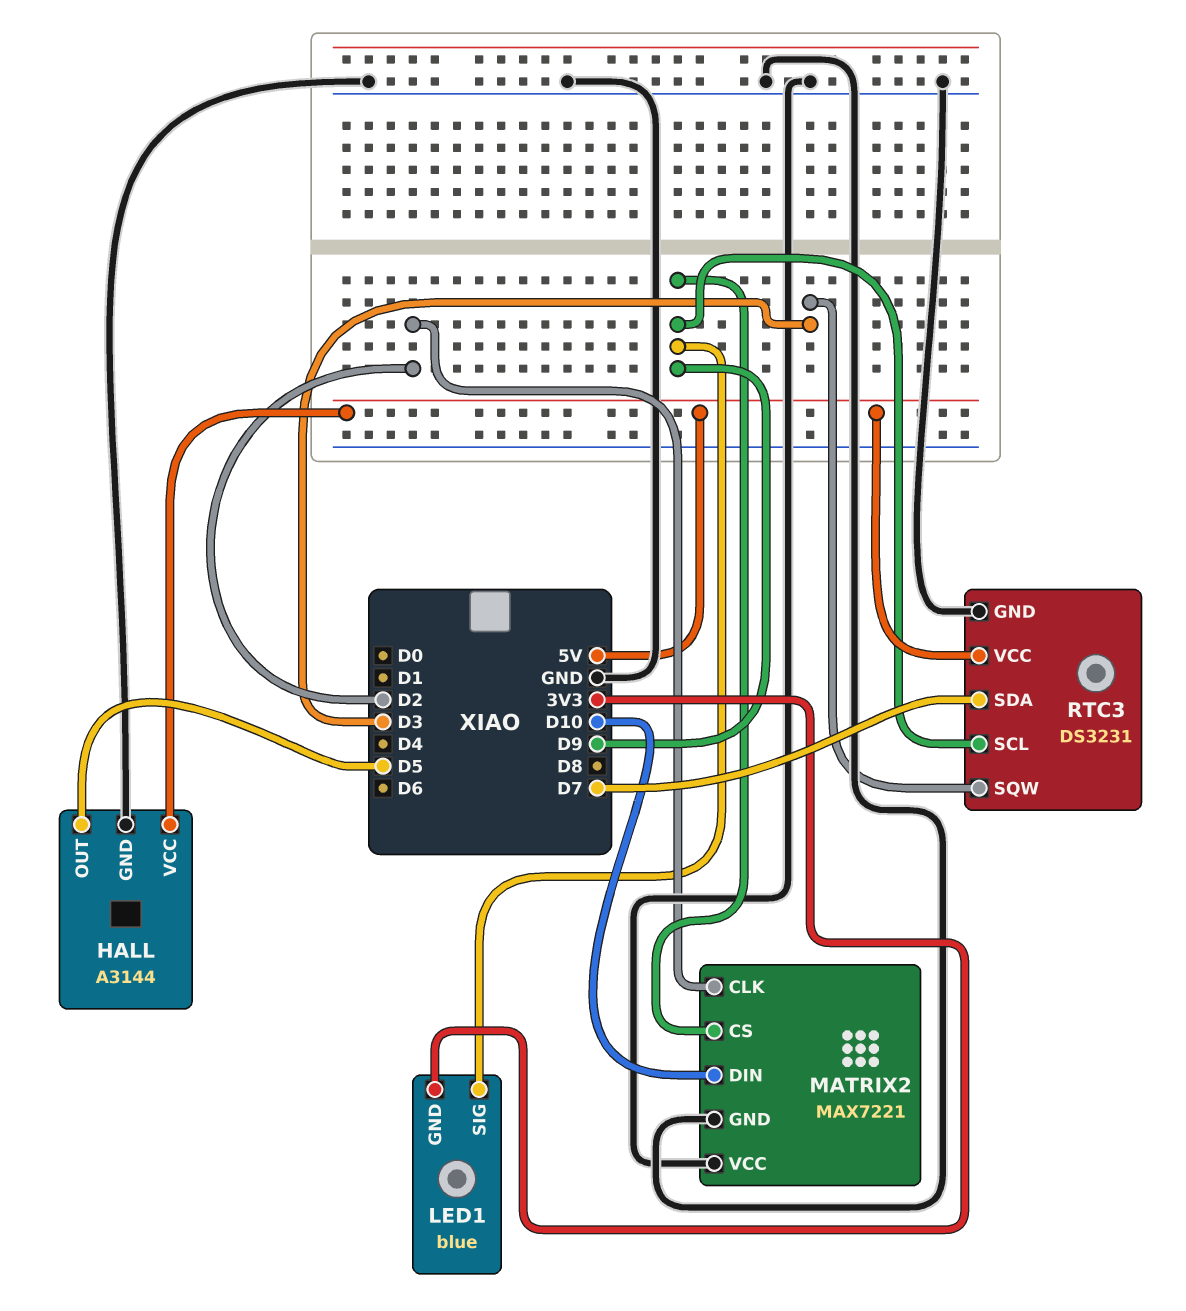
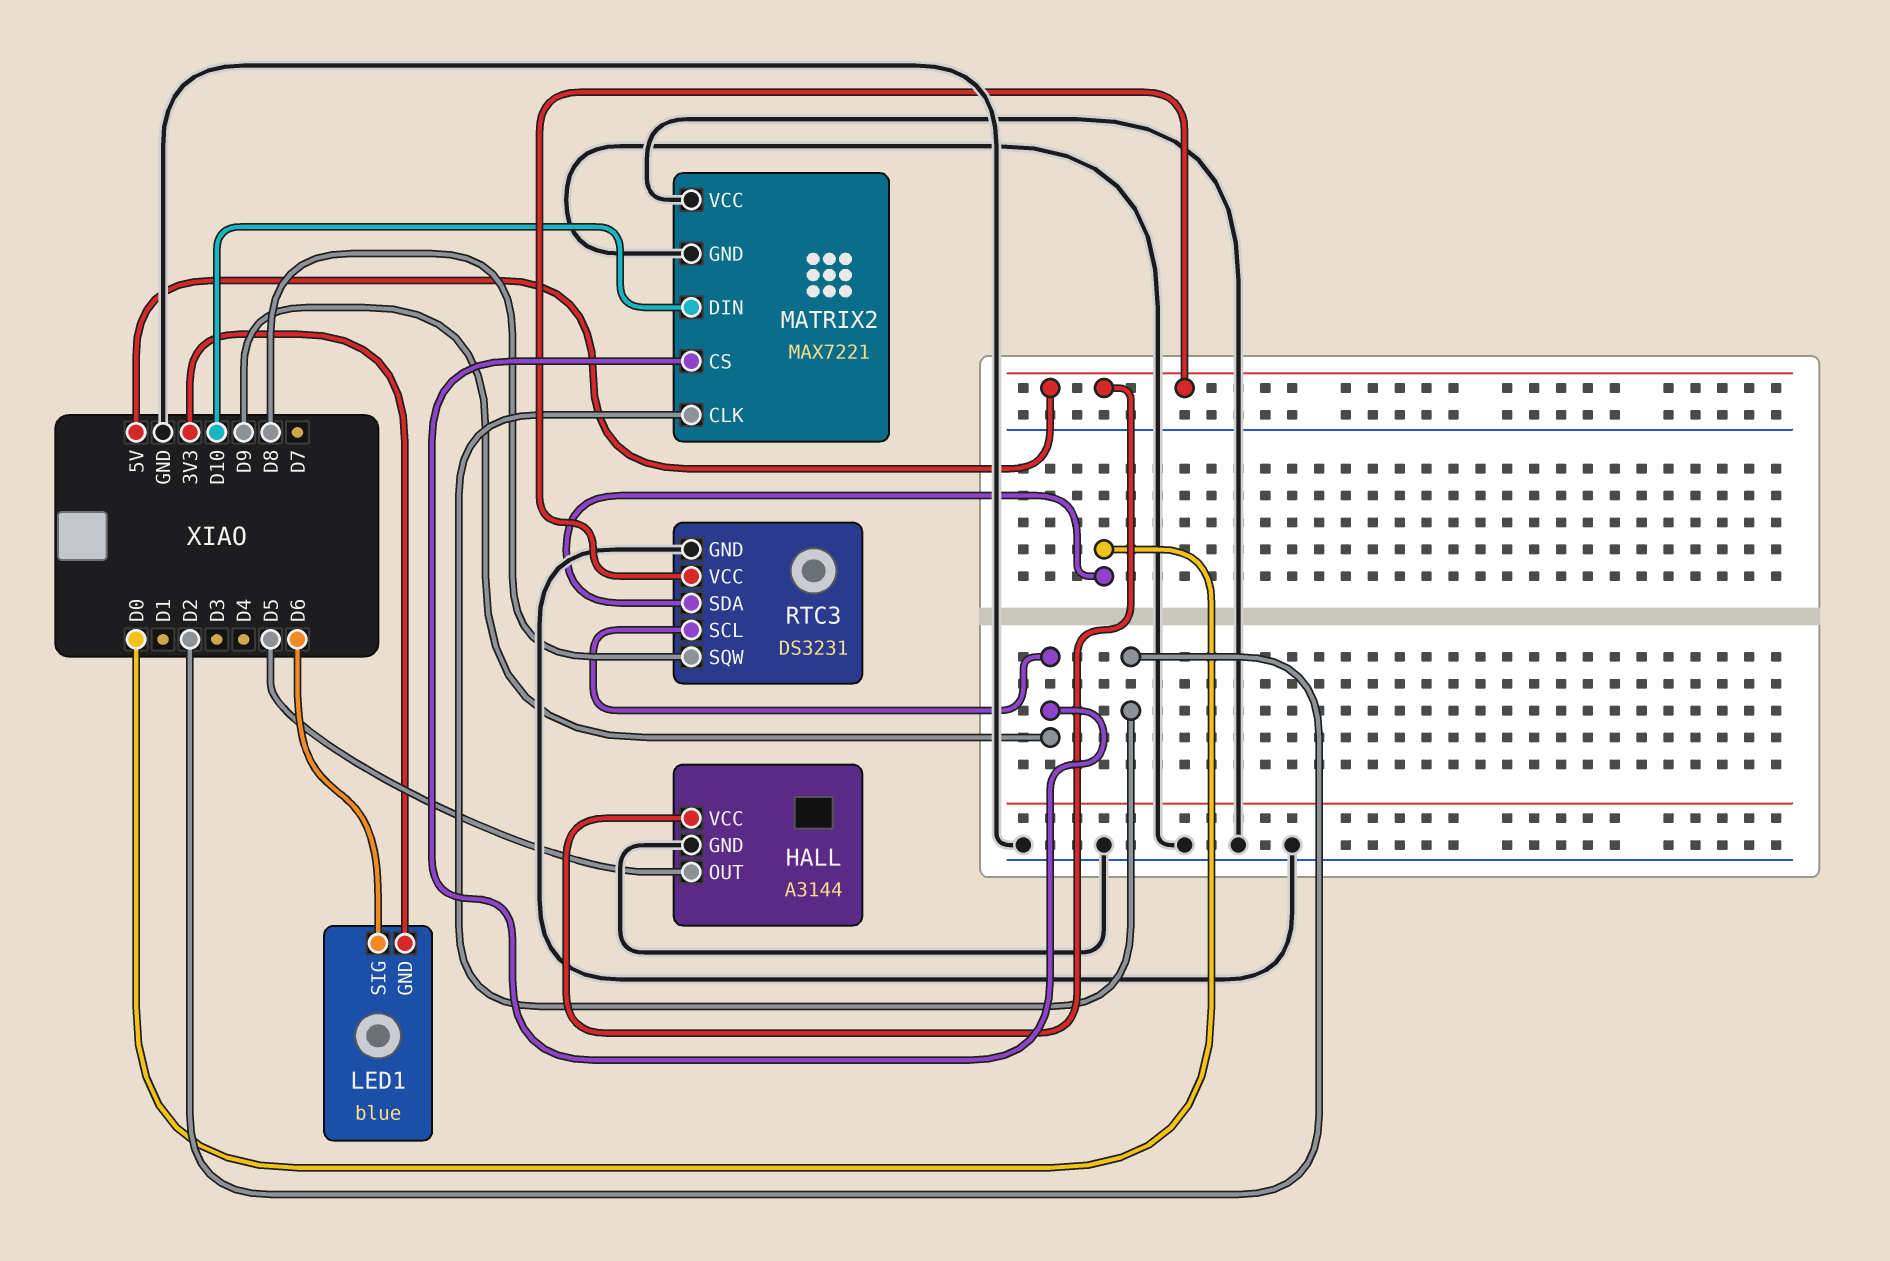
LED1 pin SIG: D9 -> D6
RTC3 pin SDA: D7 -> D0
RTC3 pin SQW: D3 -> D8

